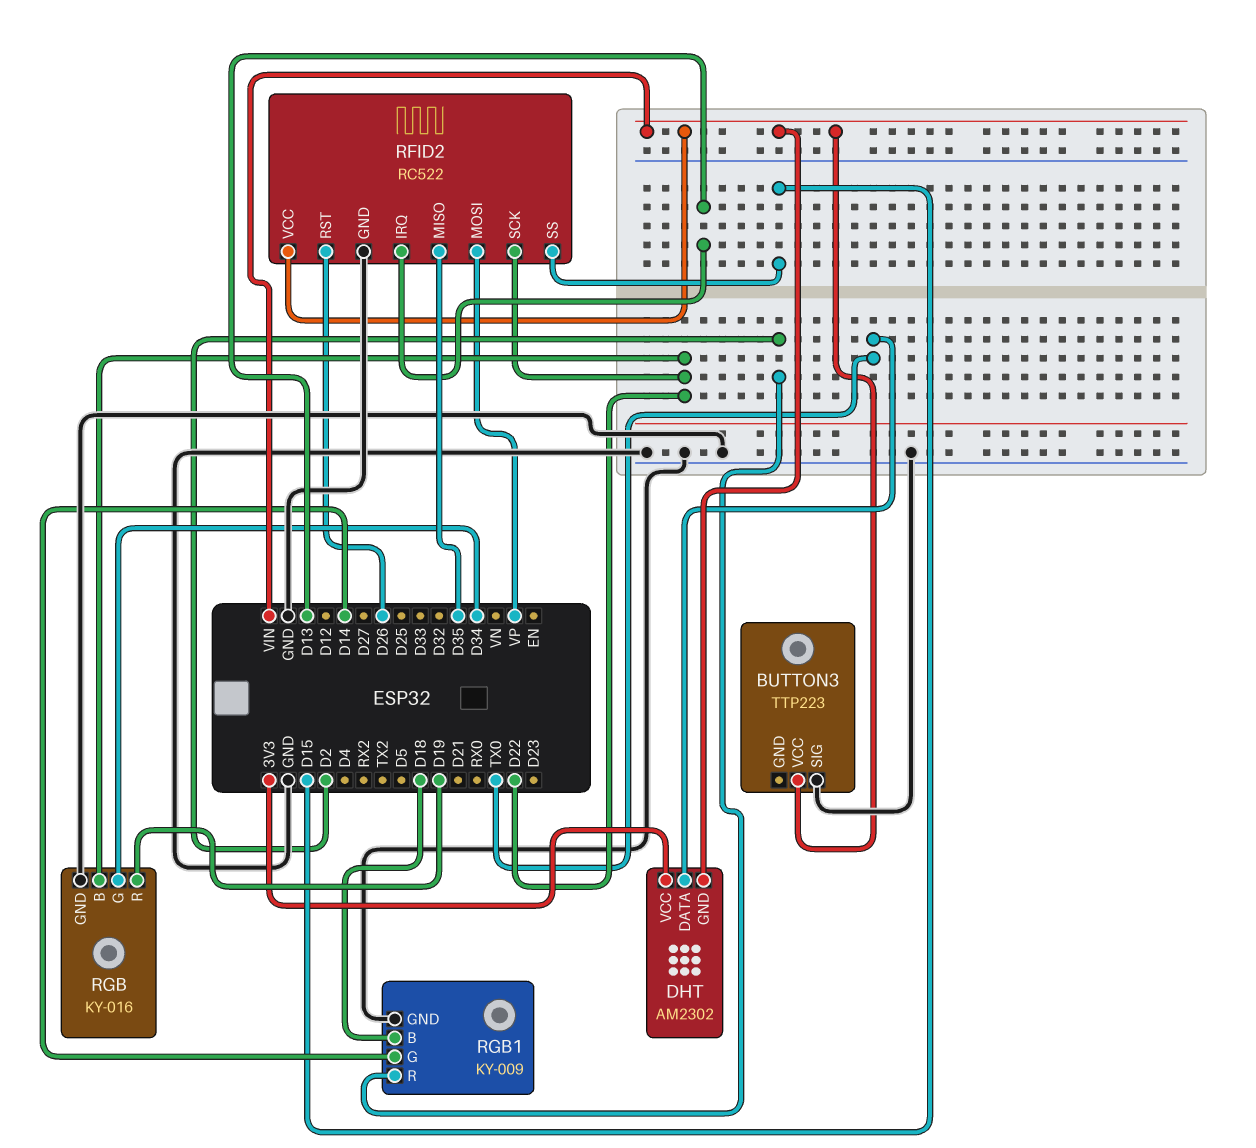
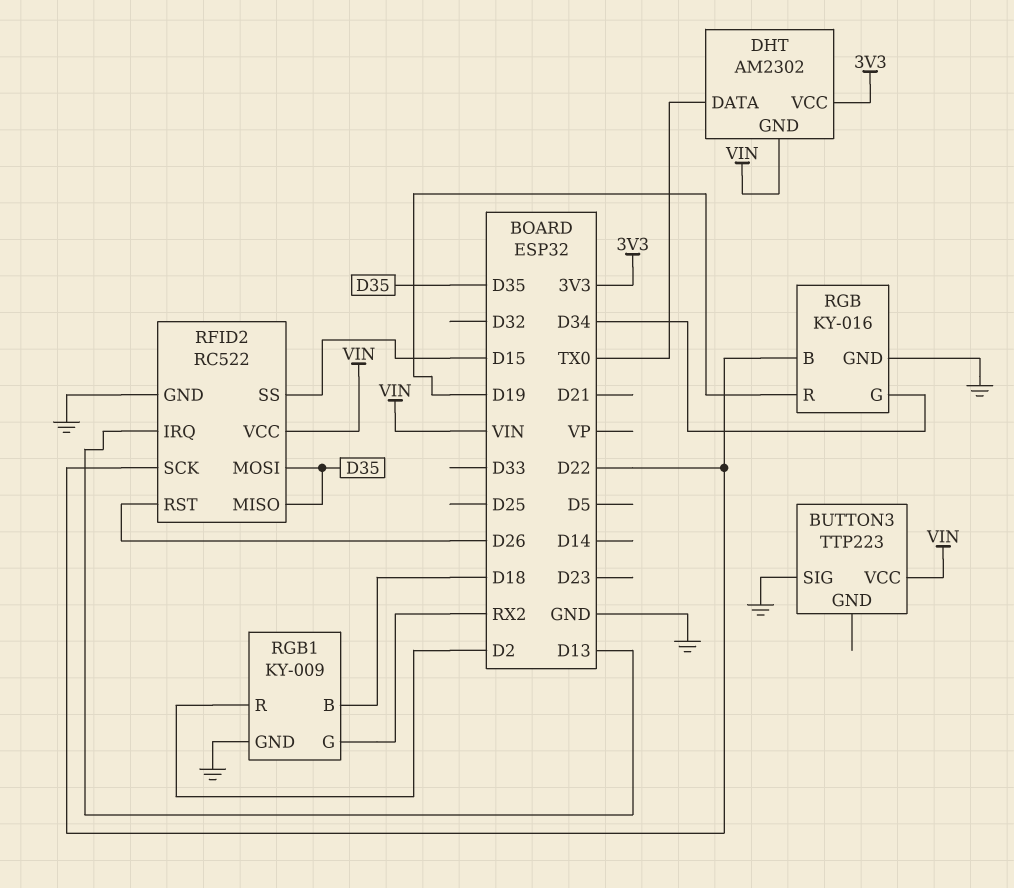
RFID2 pin MOSI: VP -> D35
RGB1 pin G: D14 -> RX2

